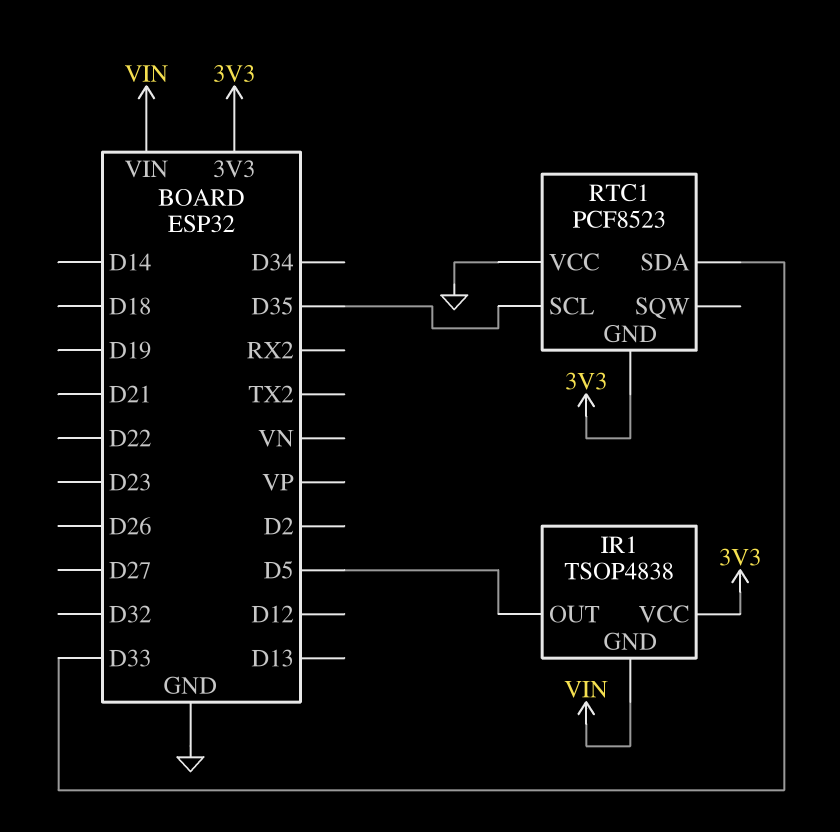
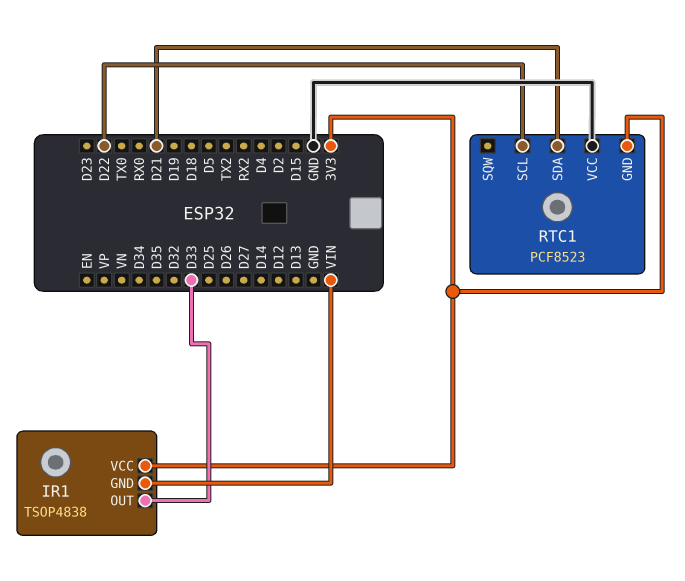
IR1 pin OUT: D5 -> D33
RTC1 pin SCL: D35 -> D22
RTC1 pin SDA: D33 -> D21

